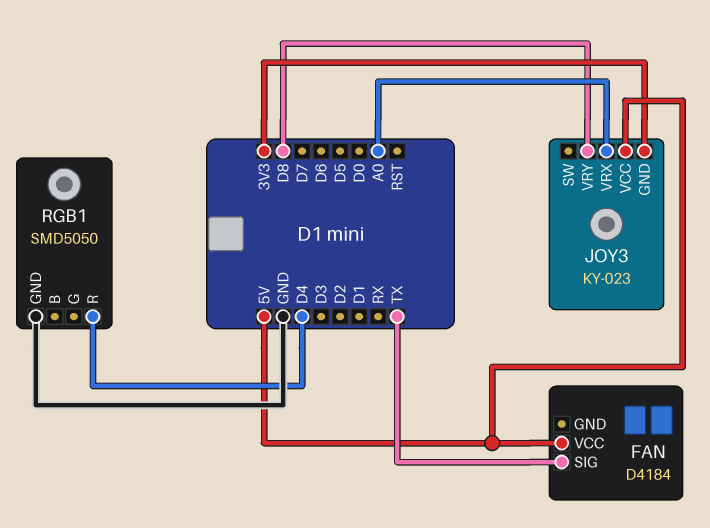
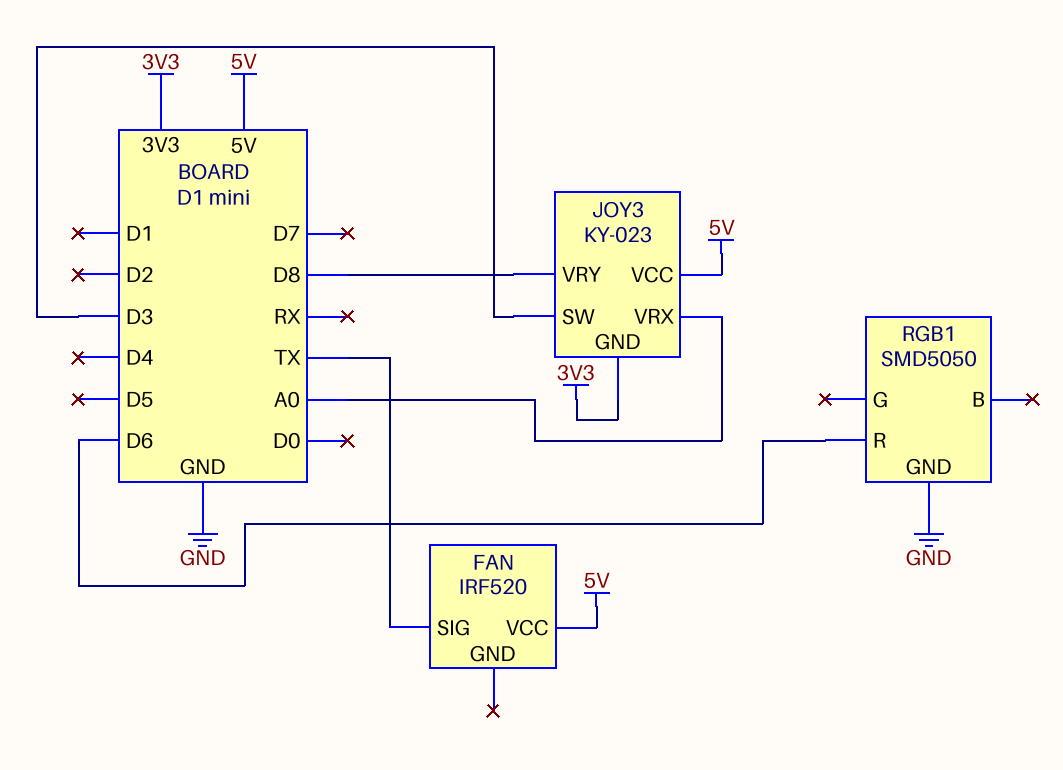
FAN: D4184 -> IRF520
JOY3 pin SW: none -> D3
RGB1 pin R: D4 -> D6

